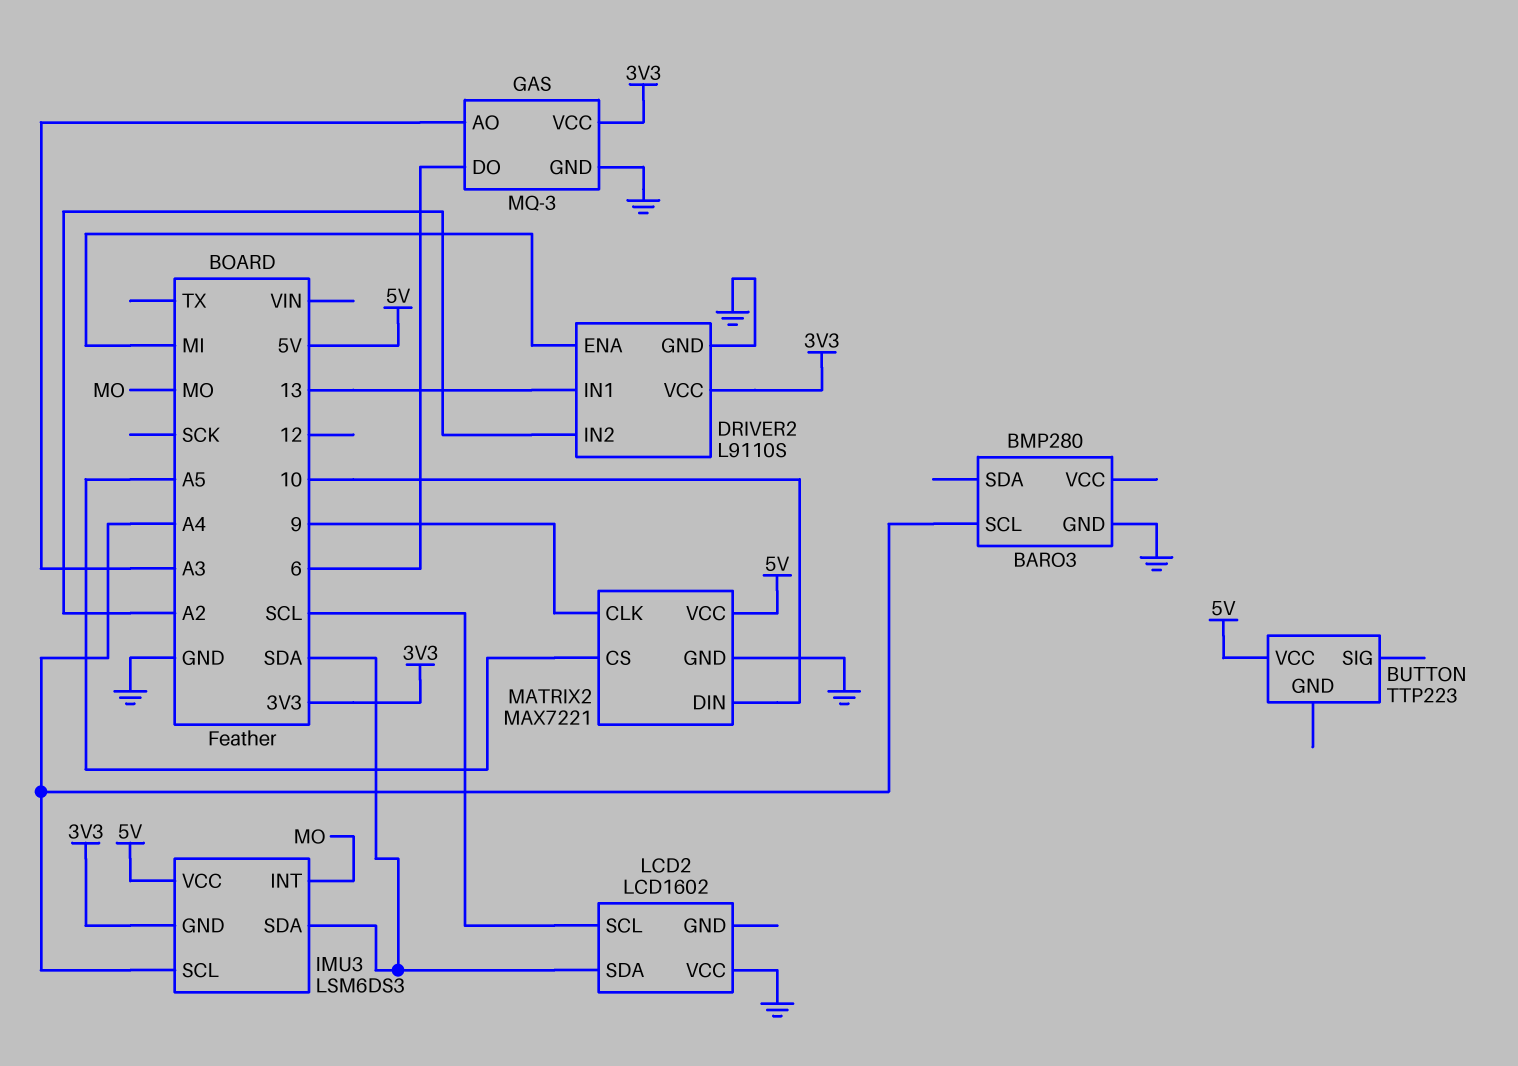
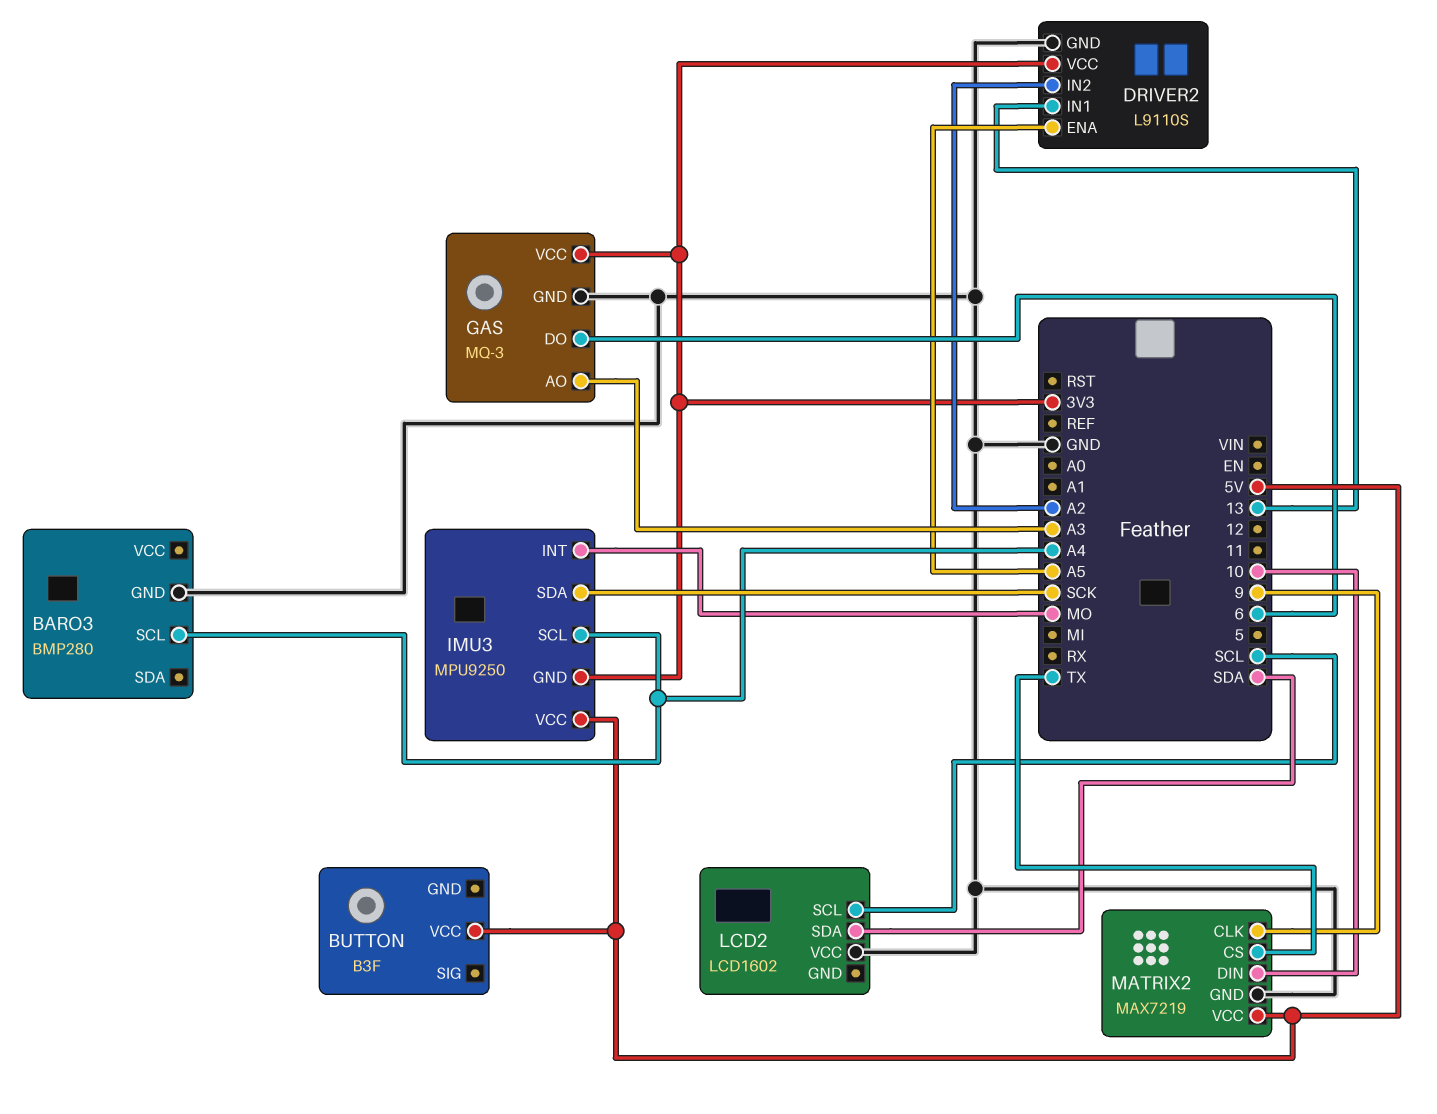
BUTTON: TTP223 -> B3F
DRIVER2 pin ENA: MI -> A5
IMU3: LSM6DS3 -> MPU9250
IMU3 pin SDA: SDA -> SCK
MATRIX2: MAX7221 -> MAX7219
MATRIX2 pin CS: A5 -> TX

